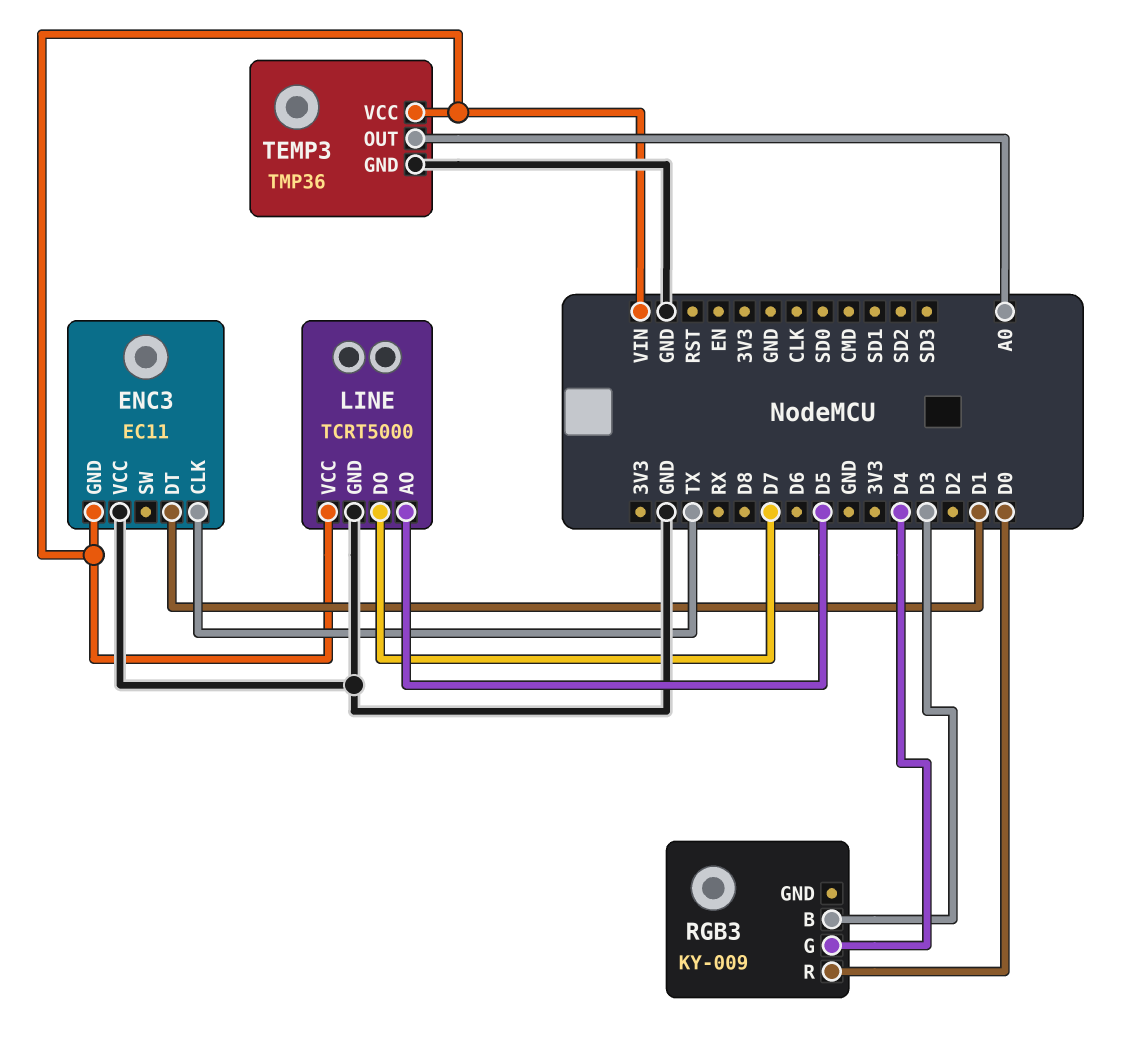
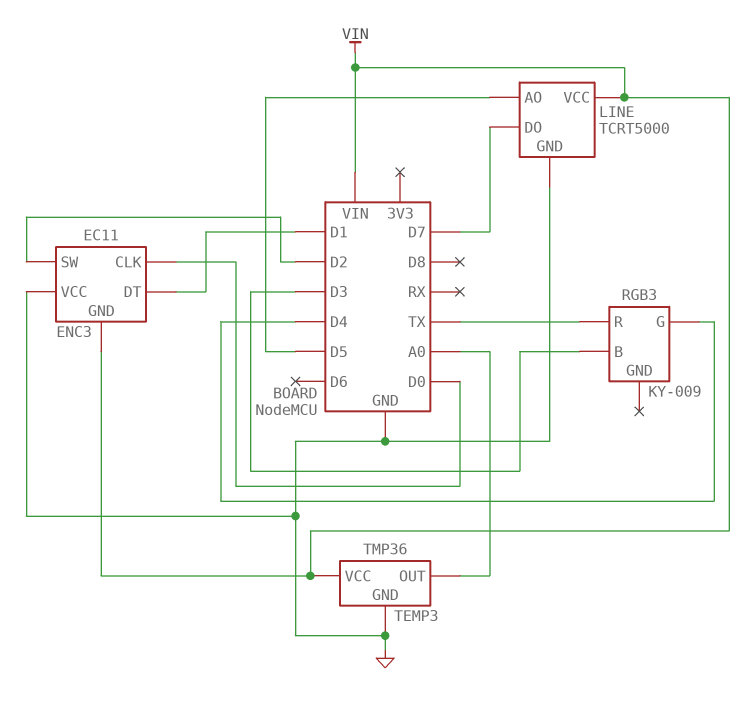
ENC3 pin CLK: TX -> D0
ENC3 pin SW: none -> D2
RGB3 pin R: D0 -> TX

